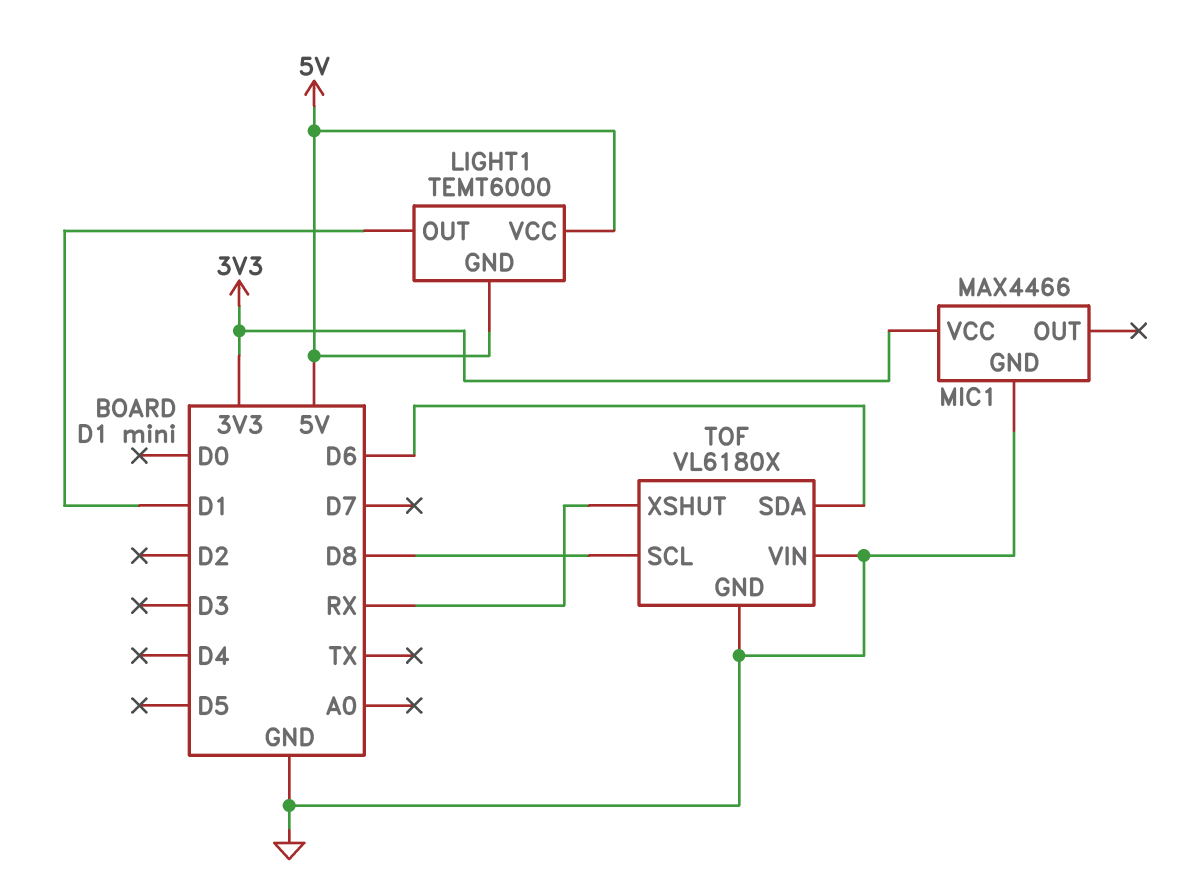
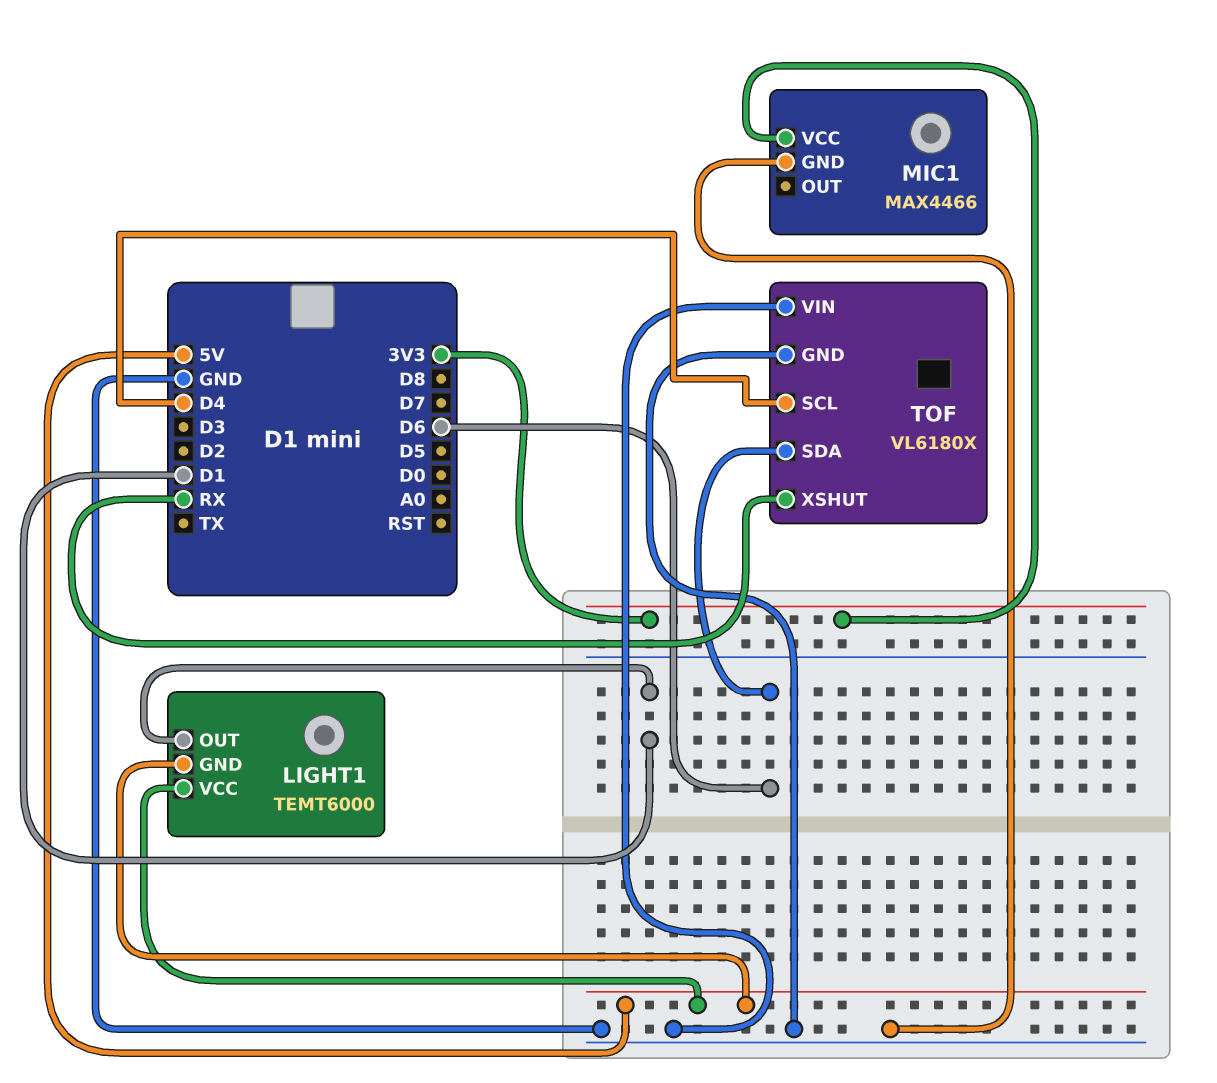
TOF pin SCL: D8 -> D4

